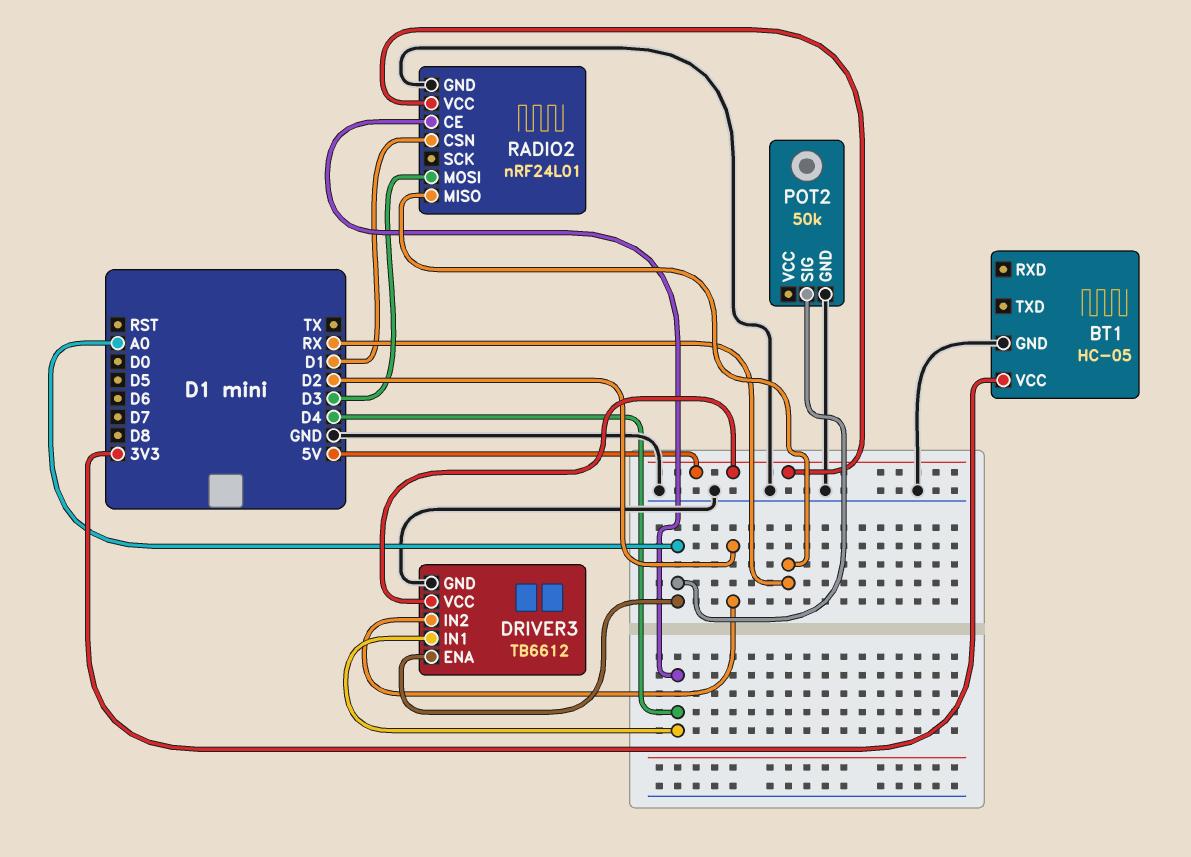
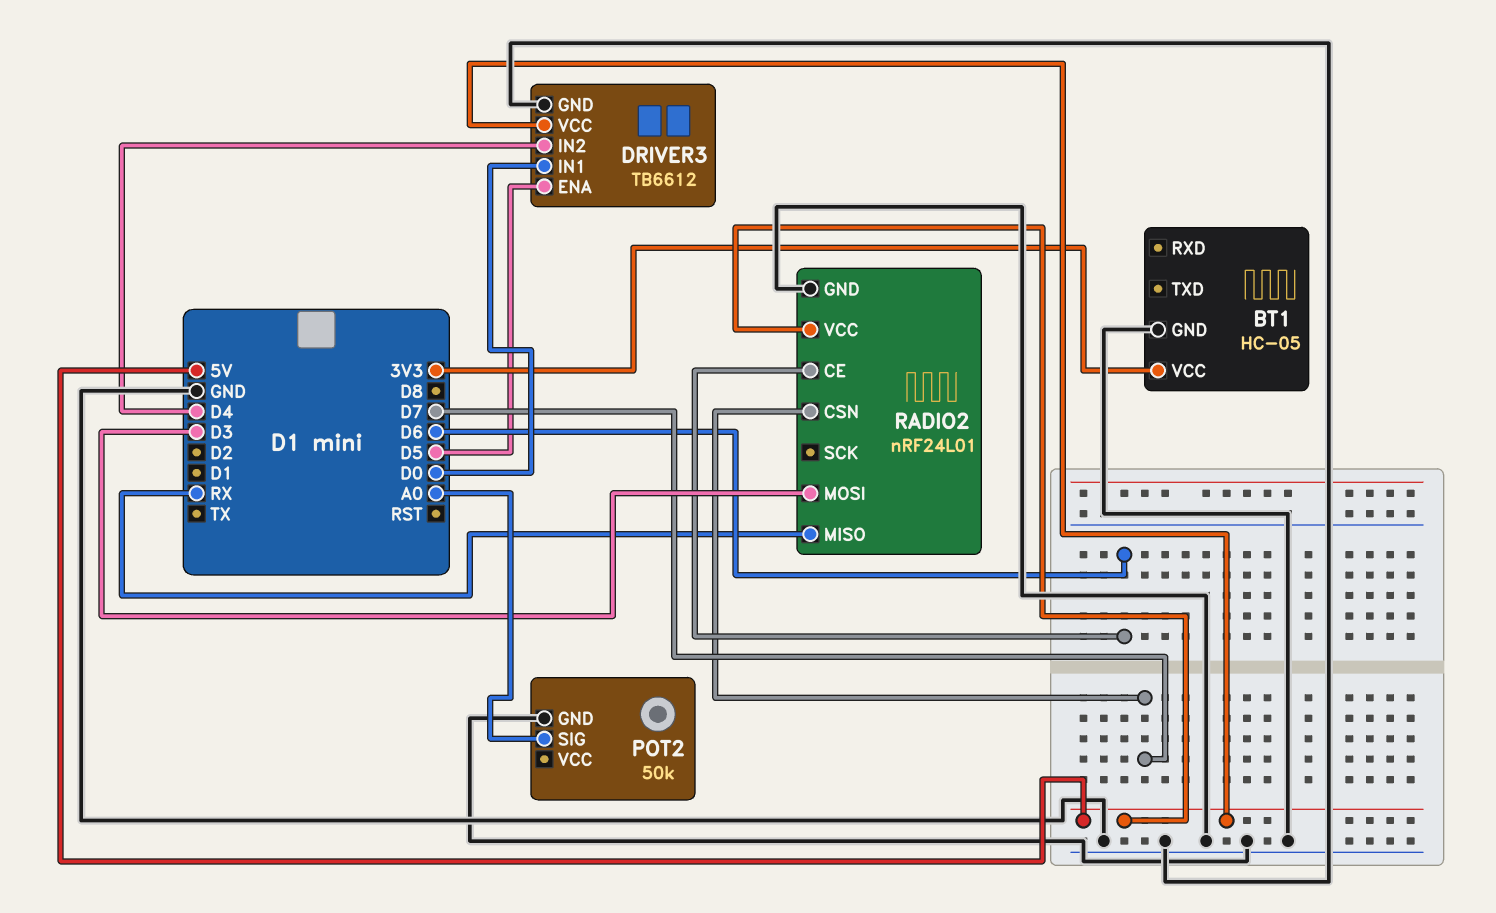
DRIVER3 pin ENA: A0 -> D5
DRIVER3 pin IN1: D4 -> D0
DRIVER3 pin IN2: D2 -> D4
RADIO2 pin CE: D4 -> D6
RADIO2 pin CSN: D1 -> D7

